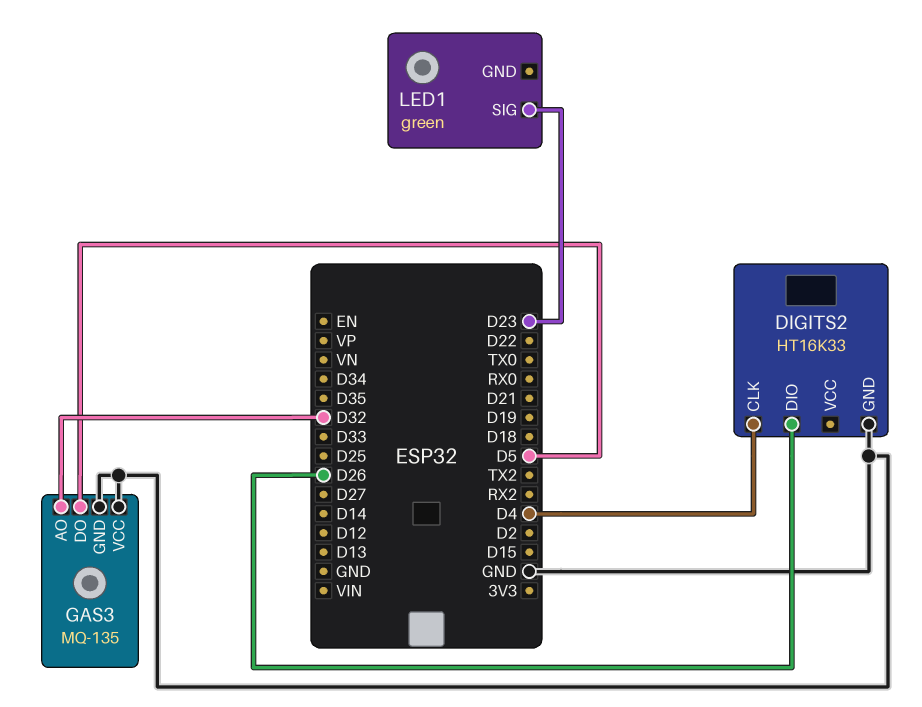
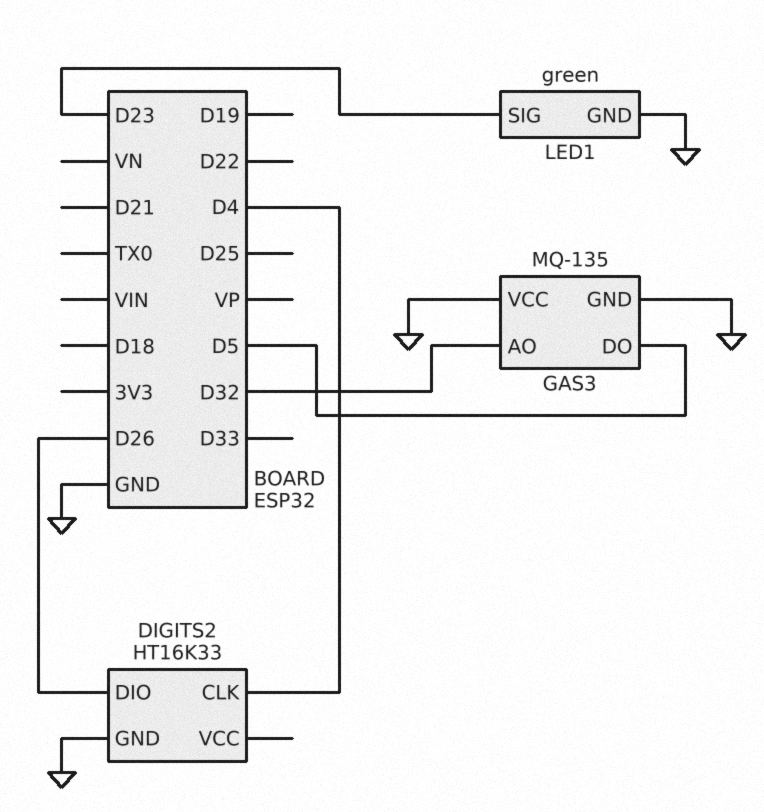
LED1 pin GND: none -> GND

